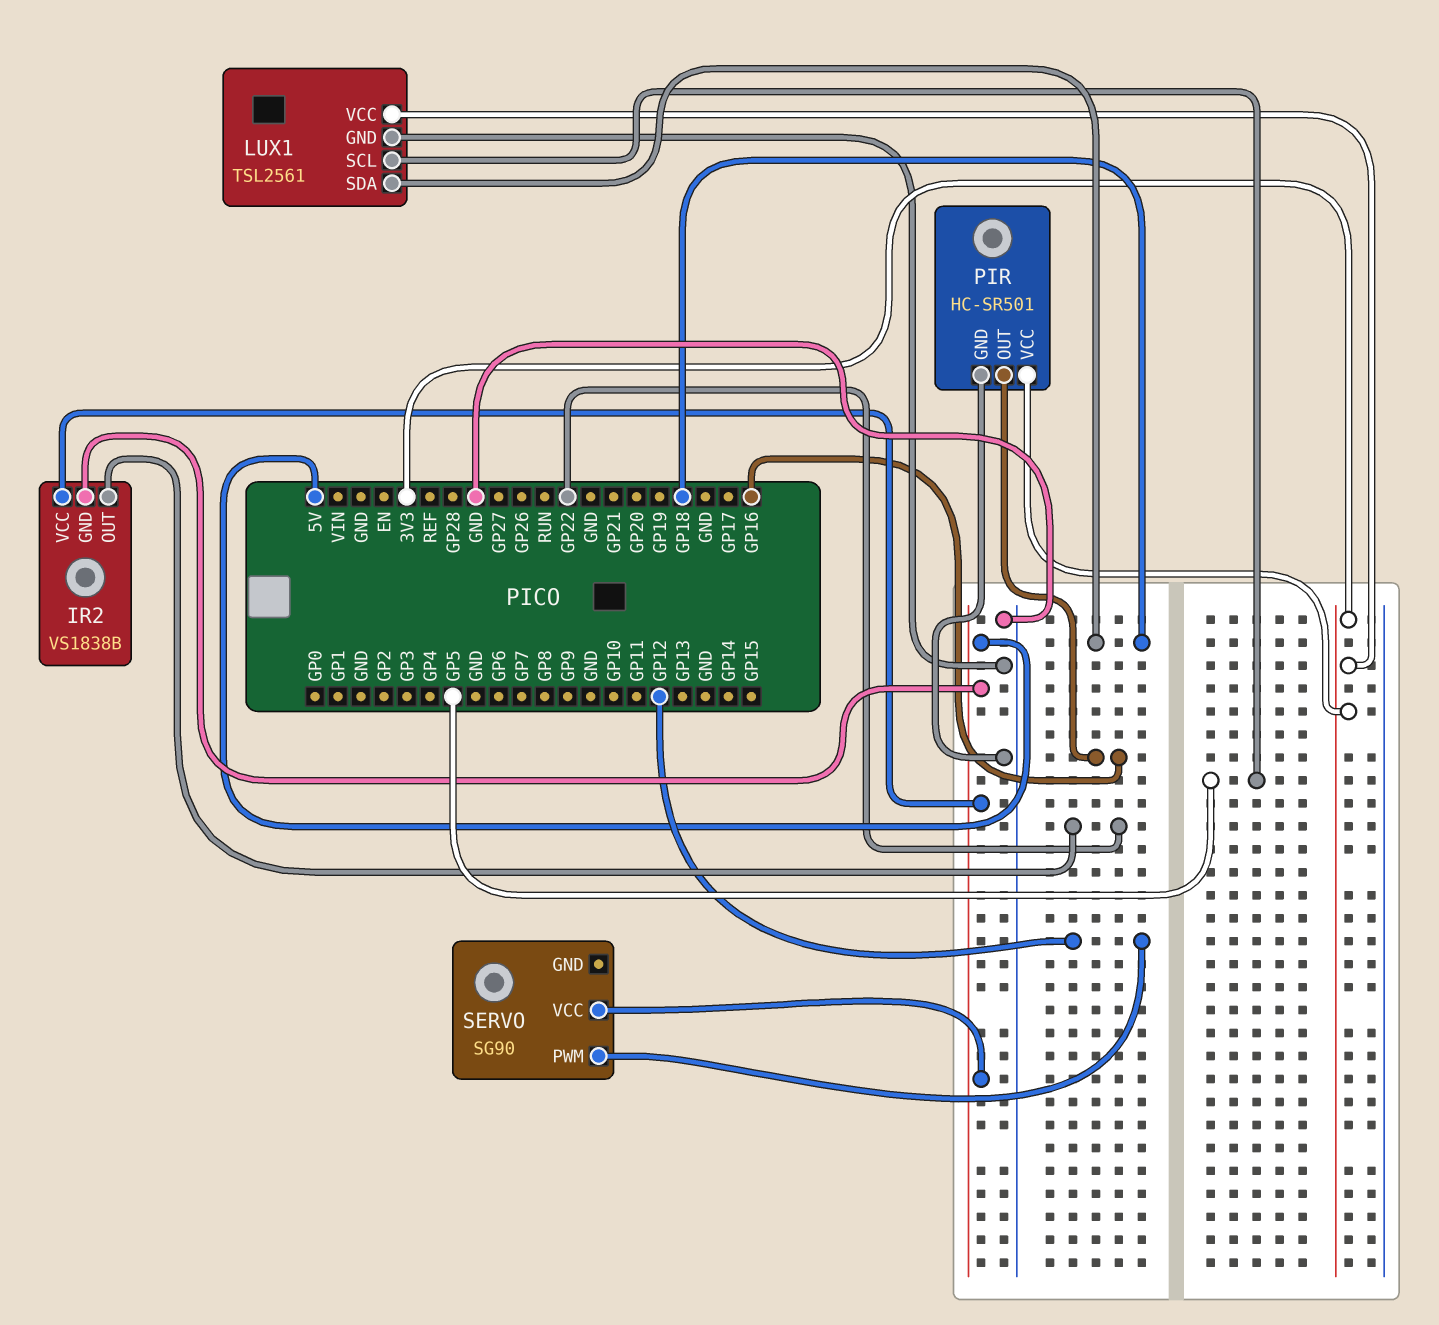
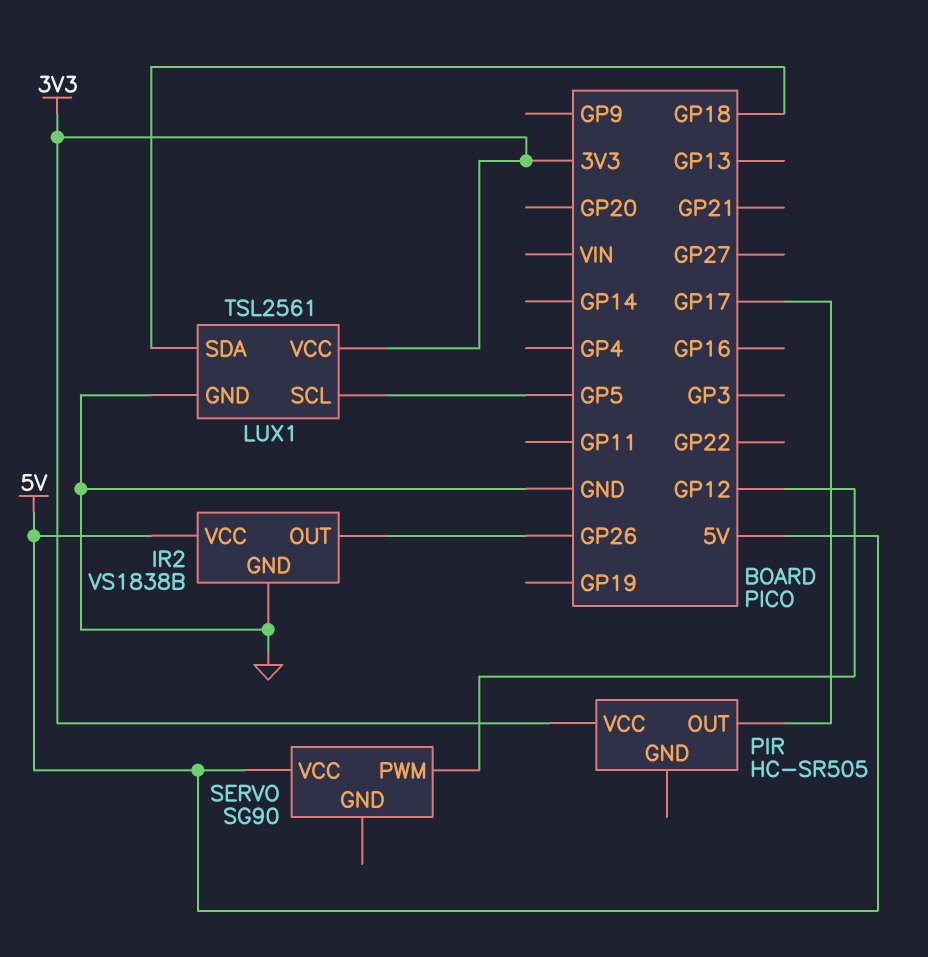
IR2 pin GND: 5V -> GND
IR2 pin OUT: GP22 -> GP26
PIR: HC-SR501 -> HC-SR505
PIR pin GND: GND -> none
PIR pin OUT: GP16 -> GP17

